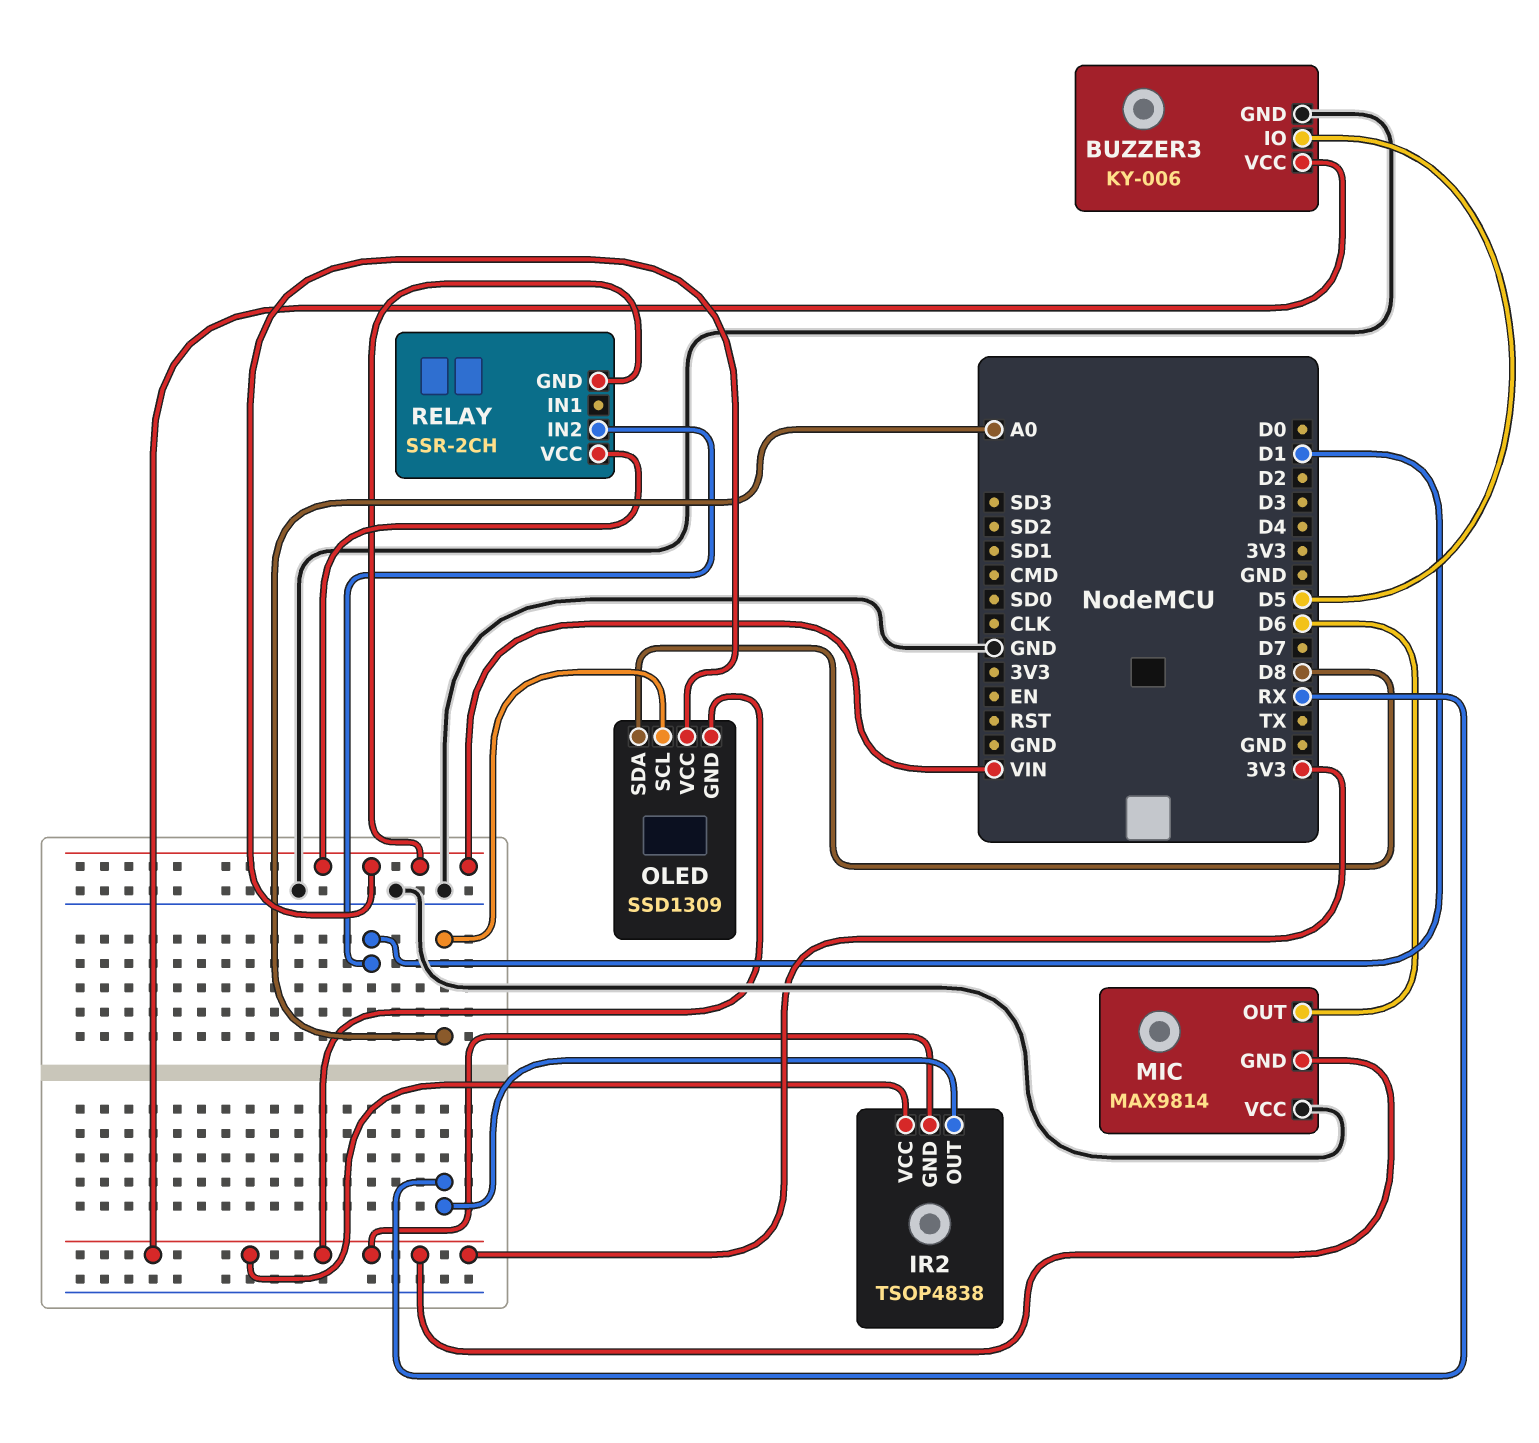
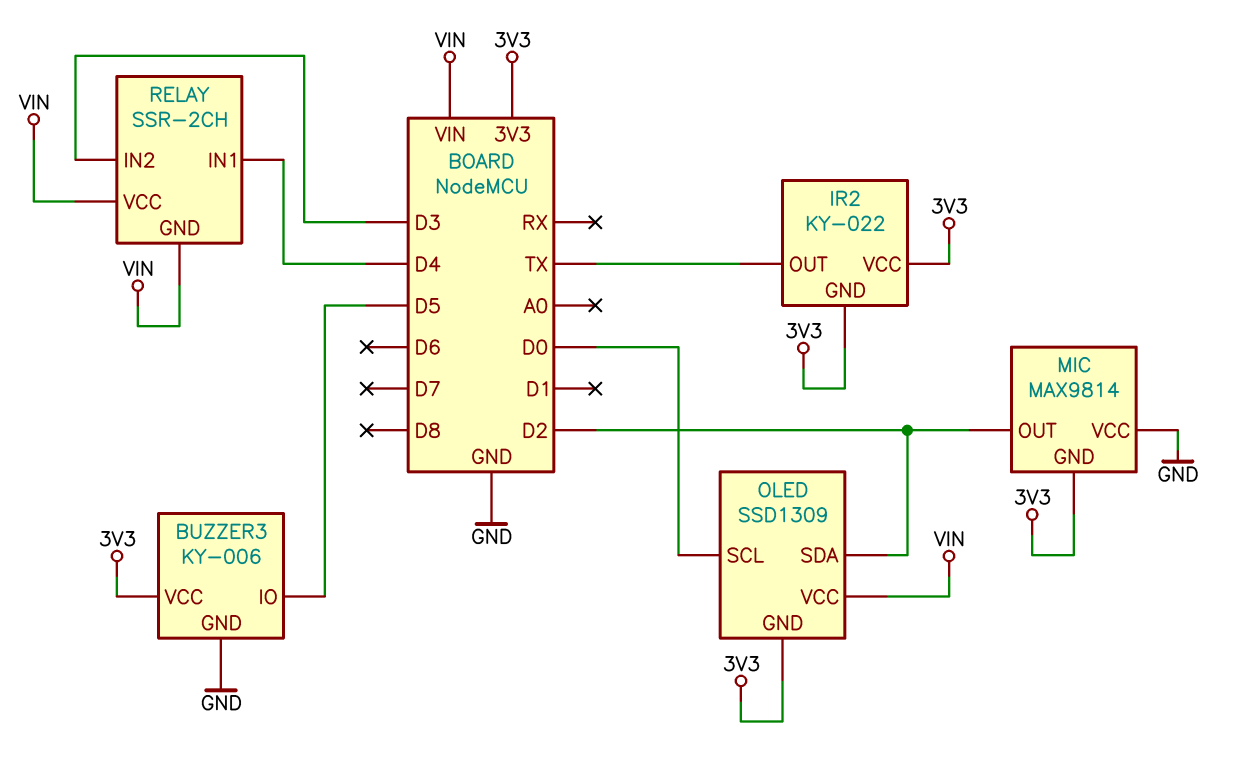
IR2: TSOP4838 -> KY-022
IR2 pin OUT: RX -> TX
MIC pin OUT: D6 -> D2
OLED pin SCL: A0 -> D0
OLED pin SDA: D8 -> D2
RELAY pin IN1: none -> D4
RELAY pin IN2: D1 -> D3

